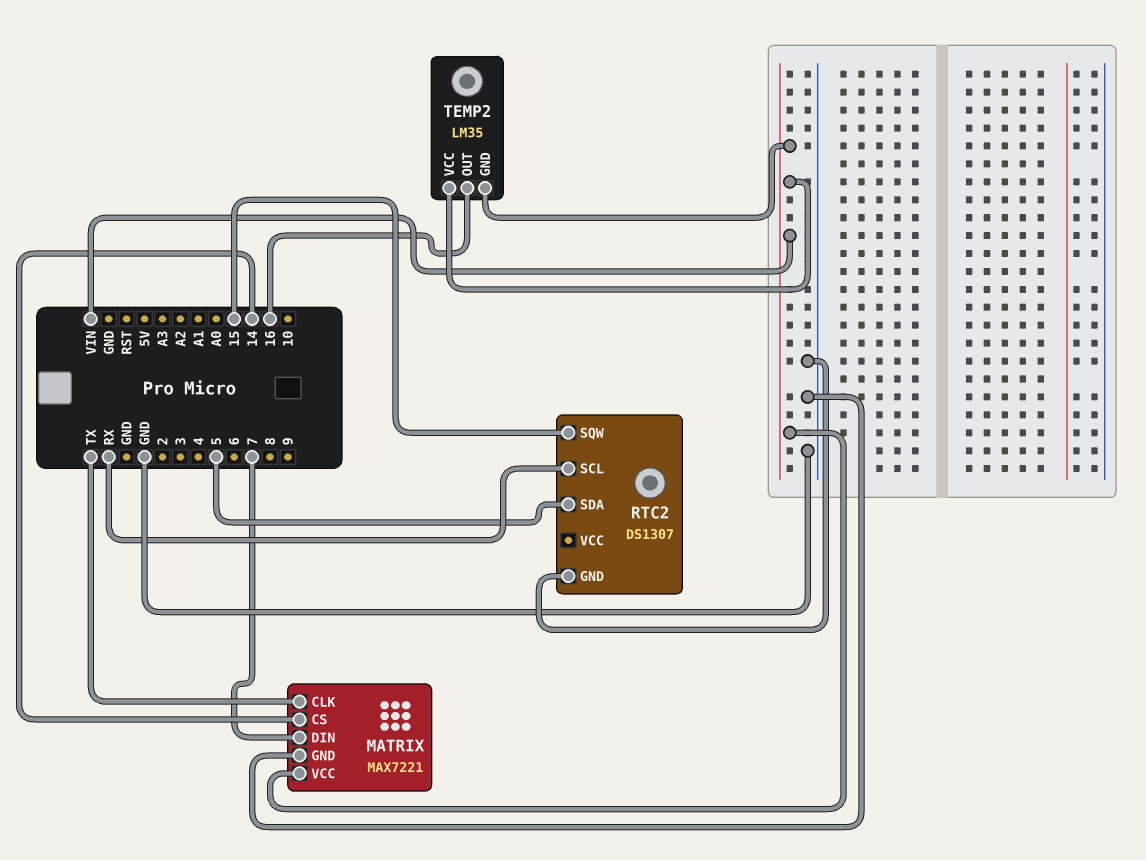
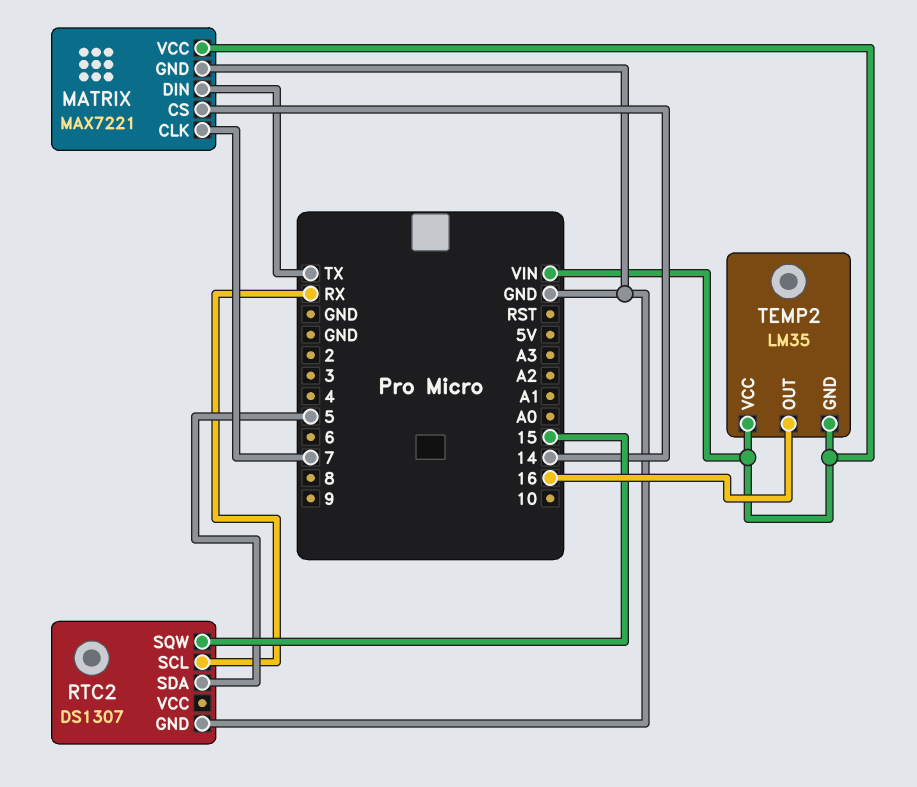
MATRIX pin CLK: TX -> 7
MATRIX pin DIN: 7 -> TX

